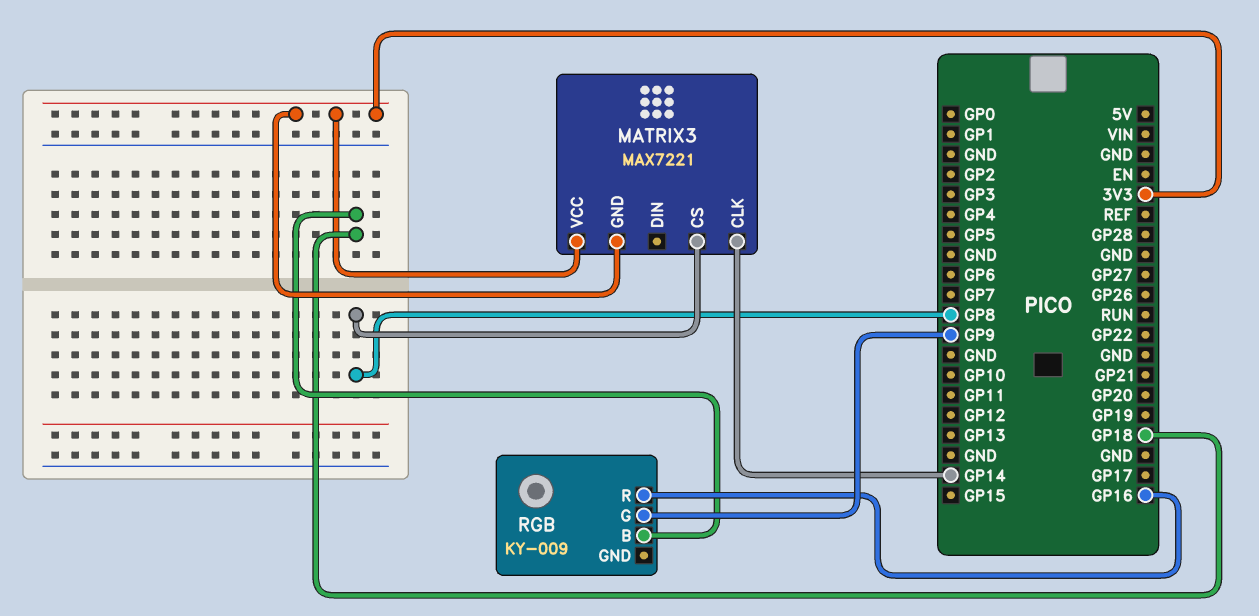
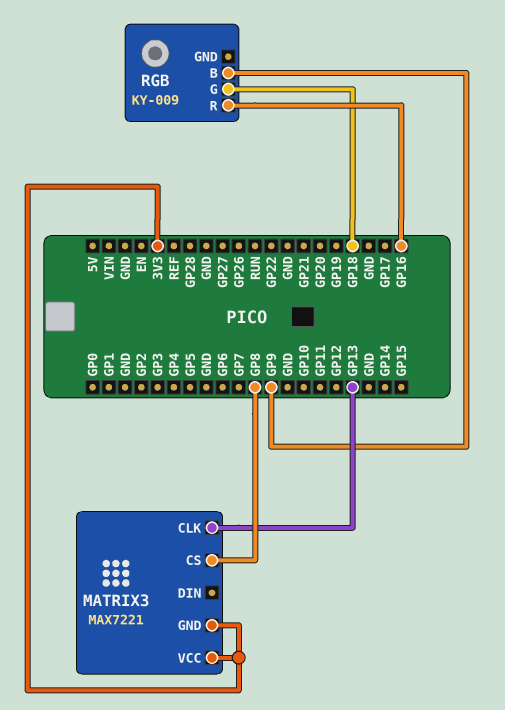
MATRIX3 pin CLK: GP14 -> GP13
RGB pin B: GP18 -> GP9
RGB pin G: GP9 -> GP18

